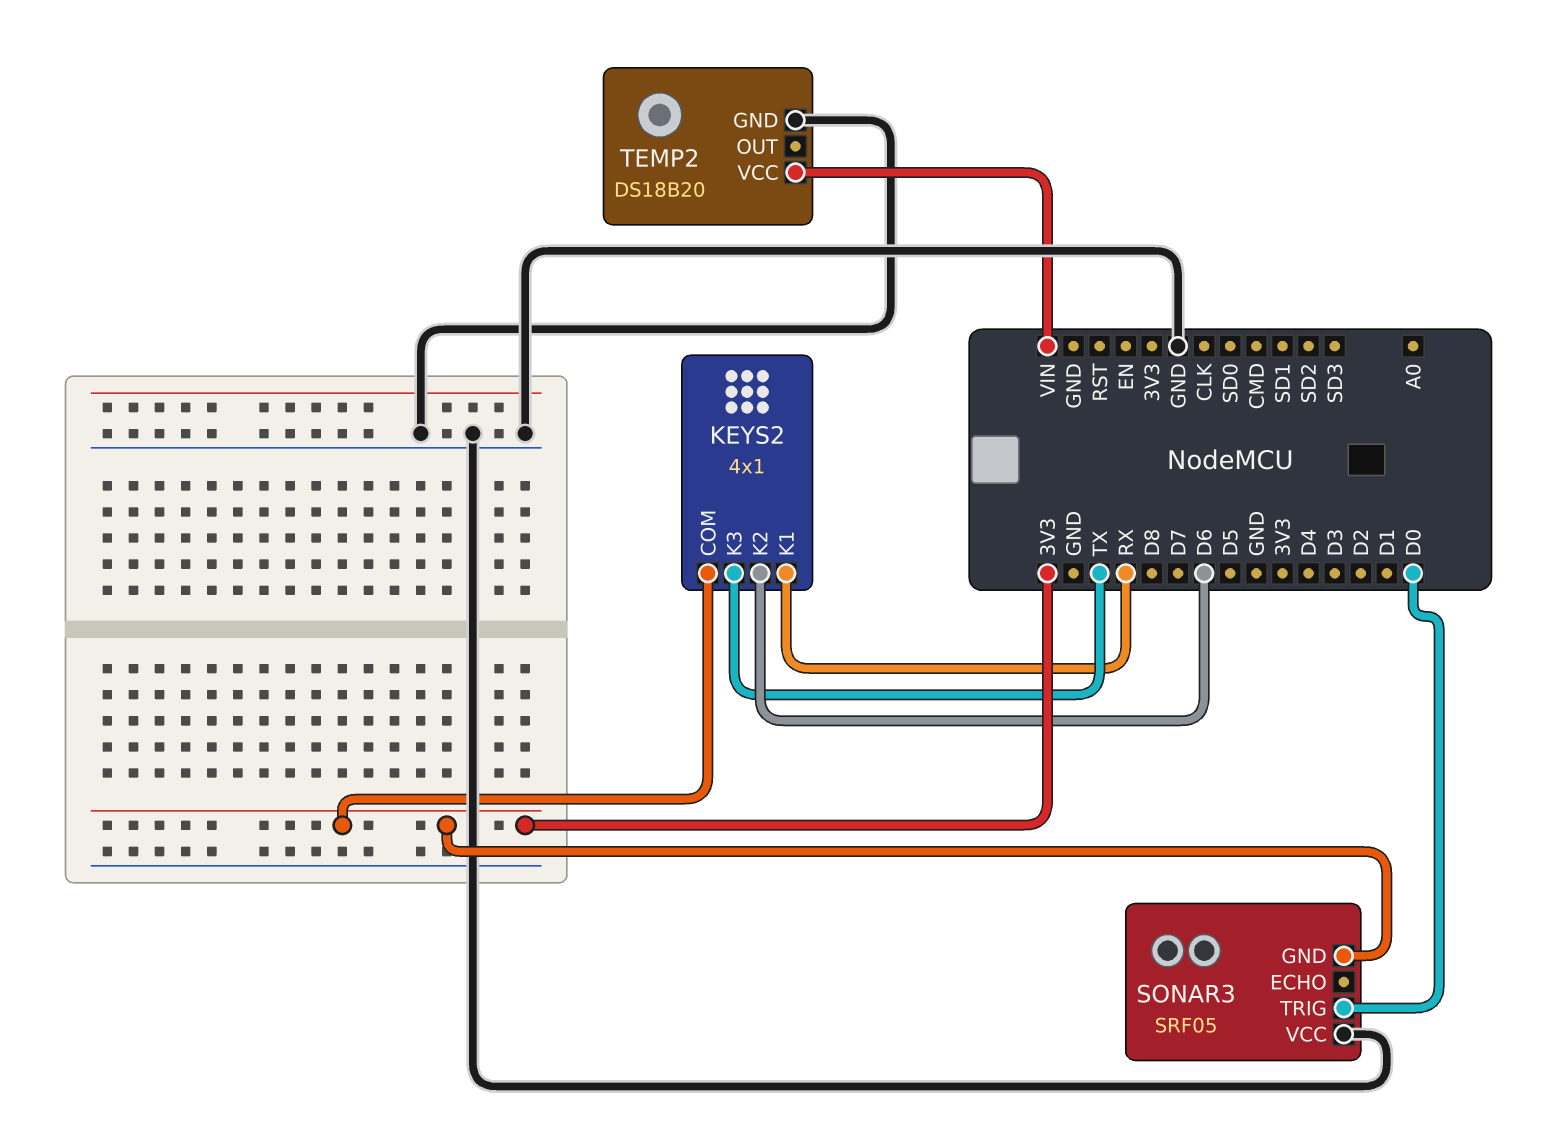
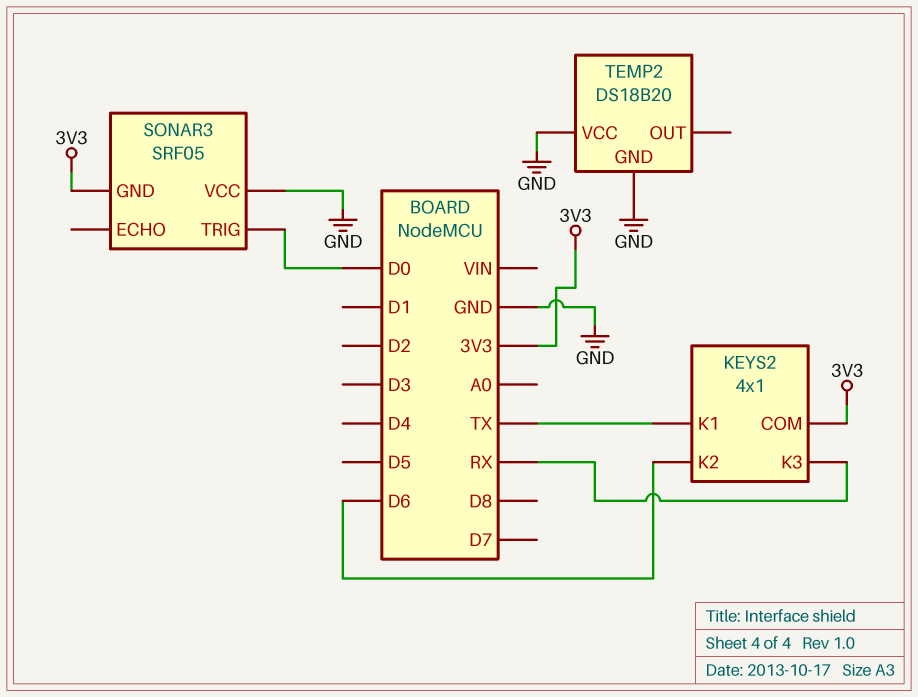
KEYS2 pin K1: RX -> TX
KEYS2 pin K3: TX -> RX
TEMP2 pin VCC: VIN -> GND

